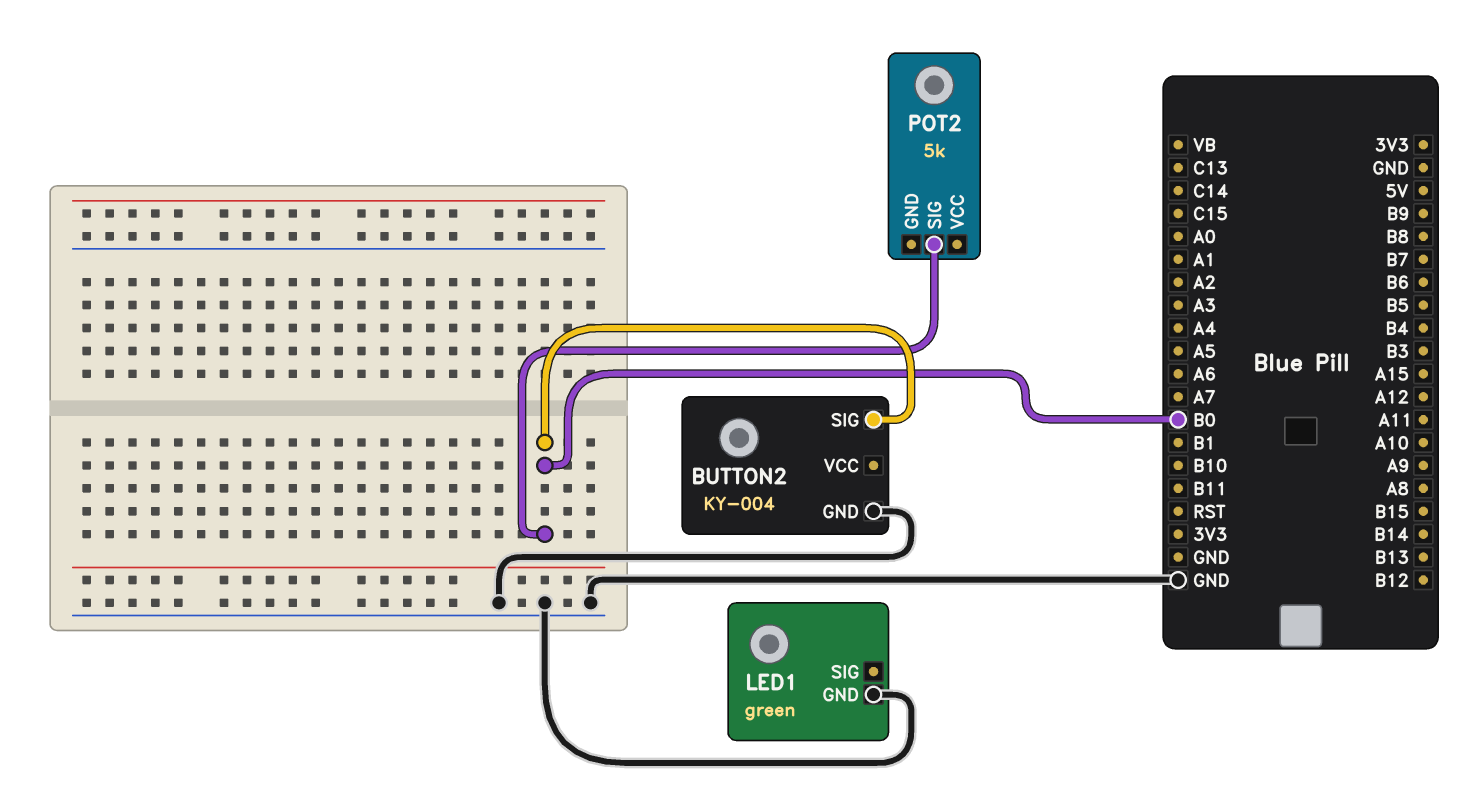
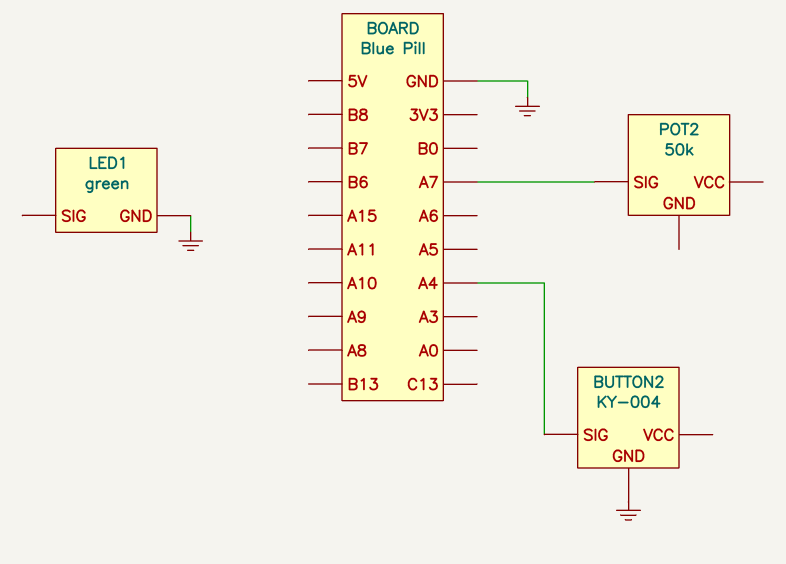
BUTTON2 pin SIG: B0 -> A4
POT2: 5k -> 50k
POT2 pin SIG: B0 -> A7

